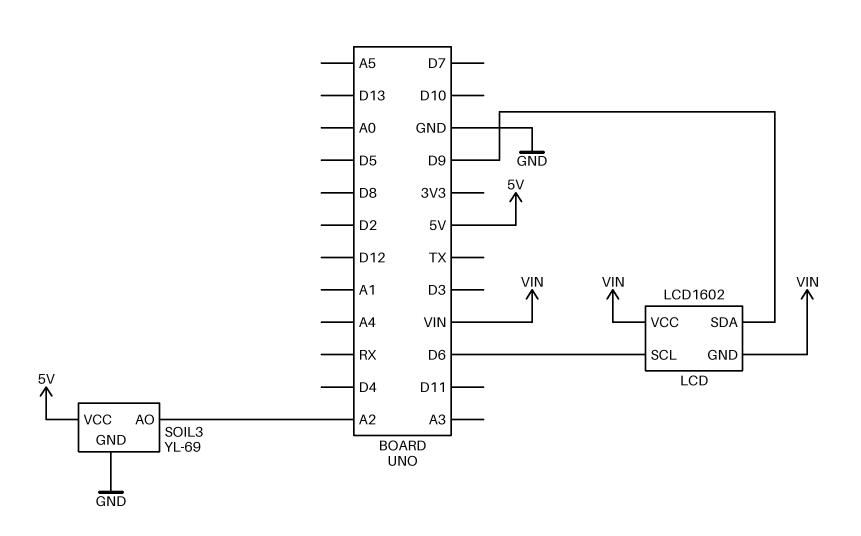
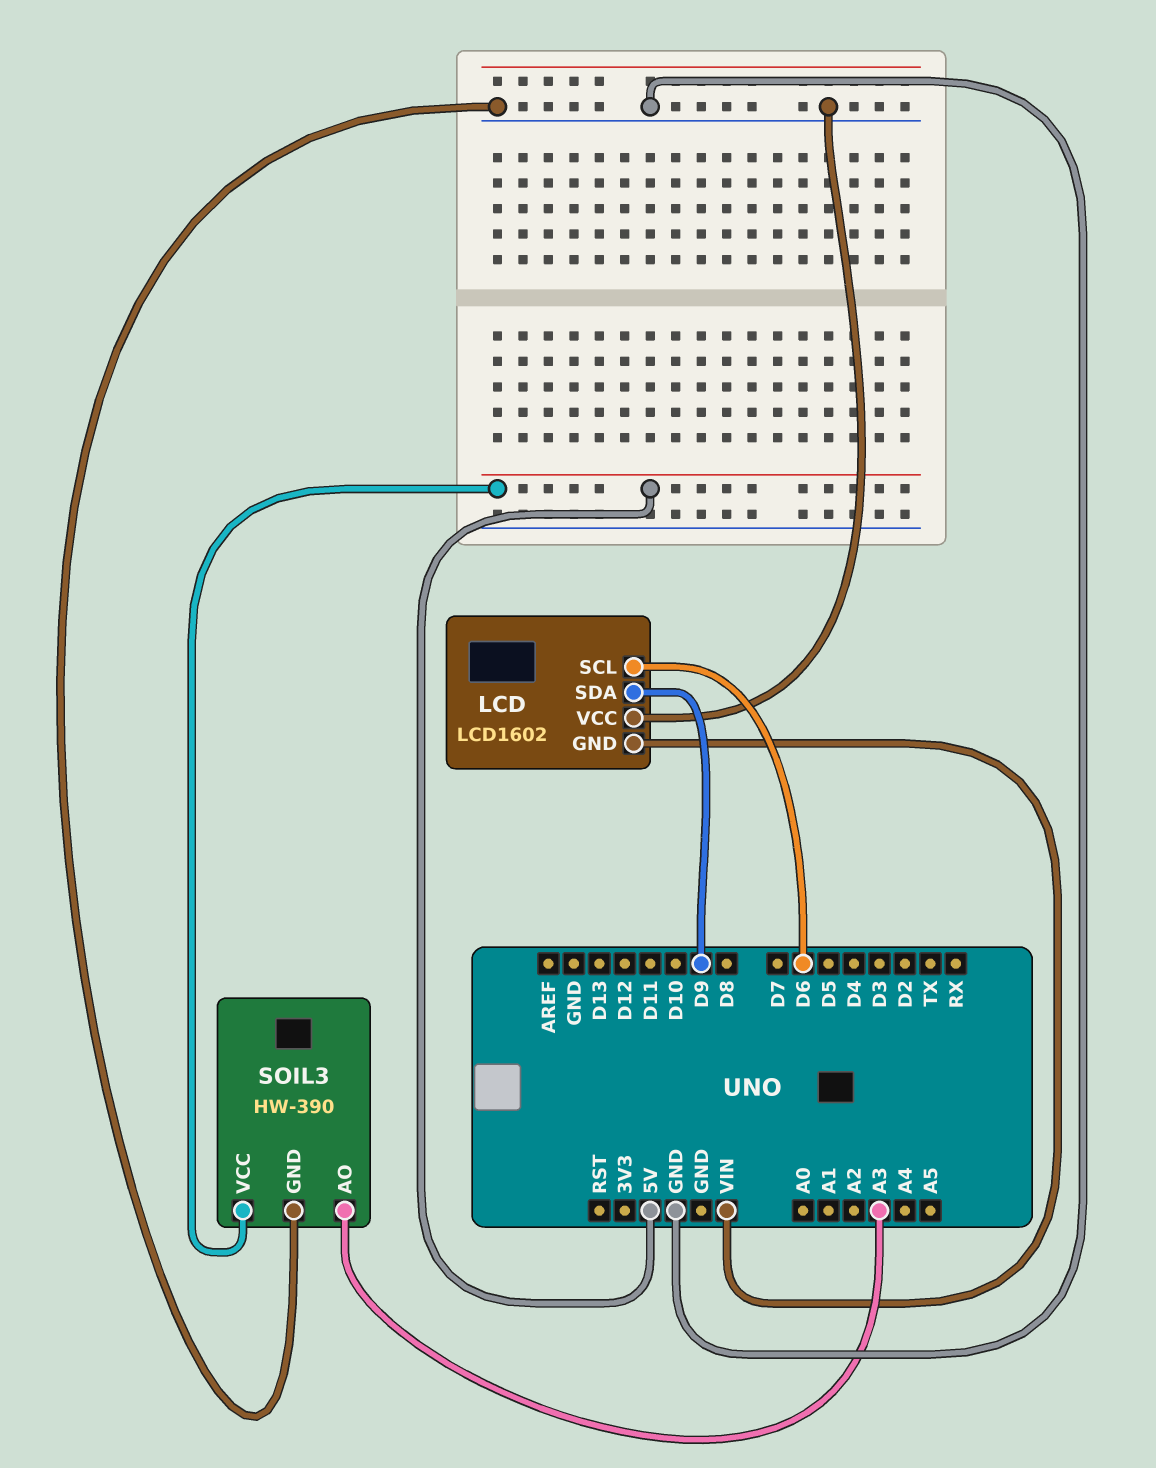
LCD pin VCC: VIN -> GND
SOIL3: YL-69 -> HW-390
SOIL3 pin AO: A2 -> A3

